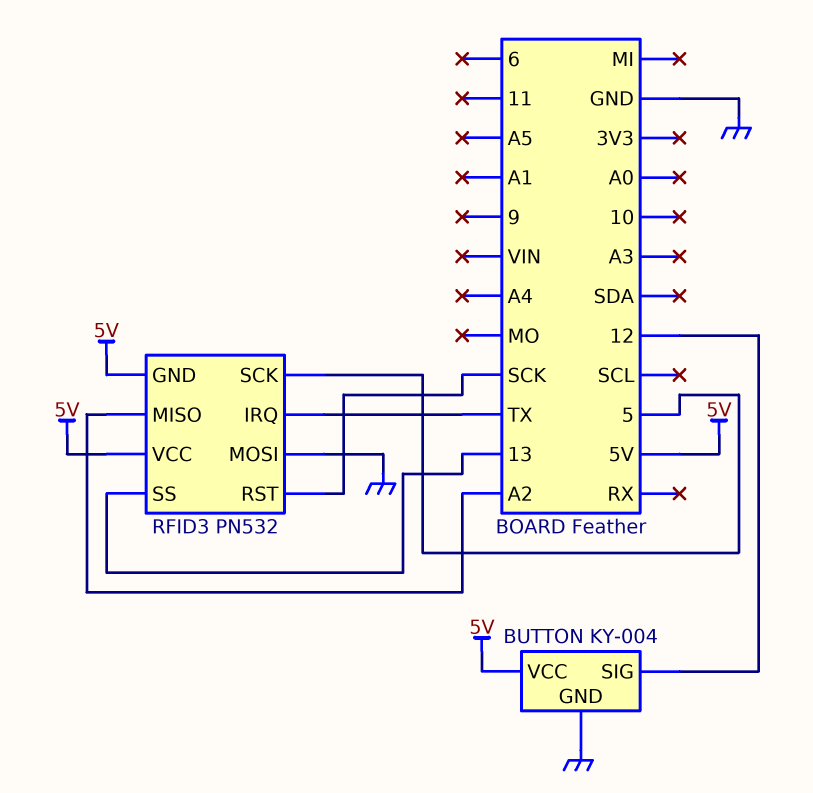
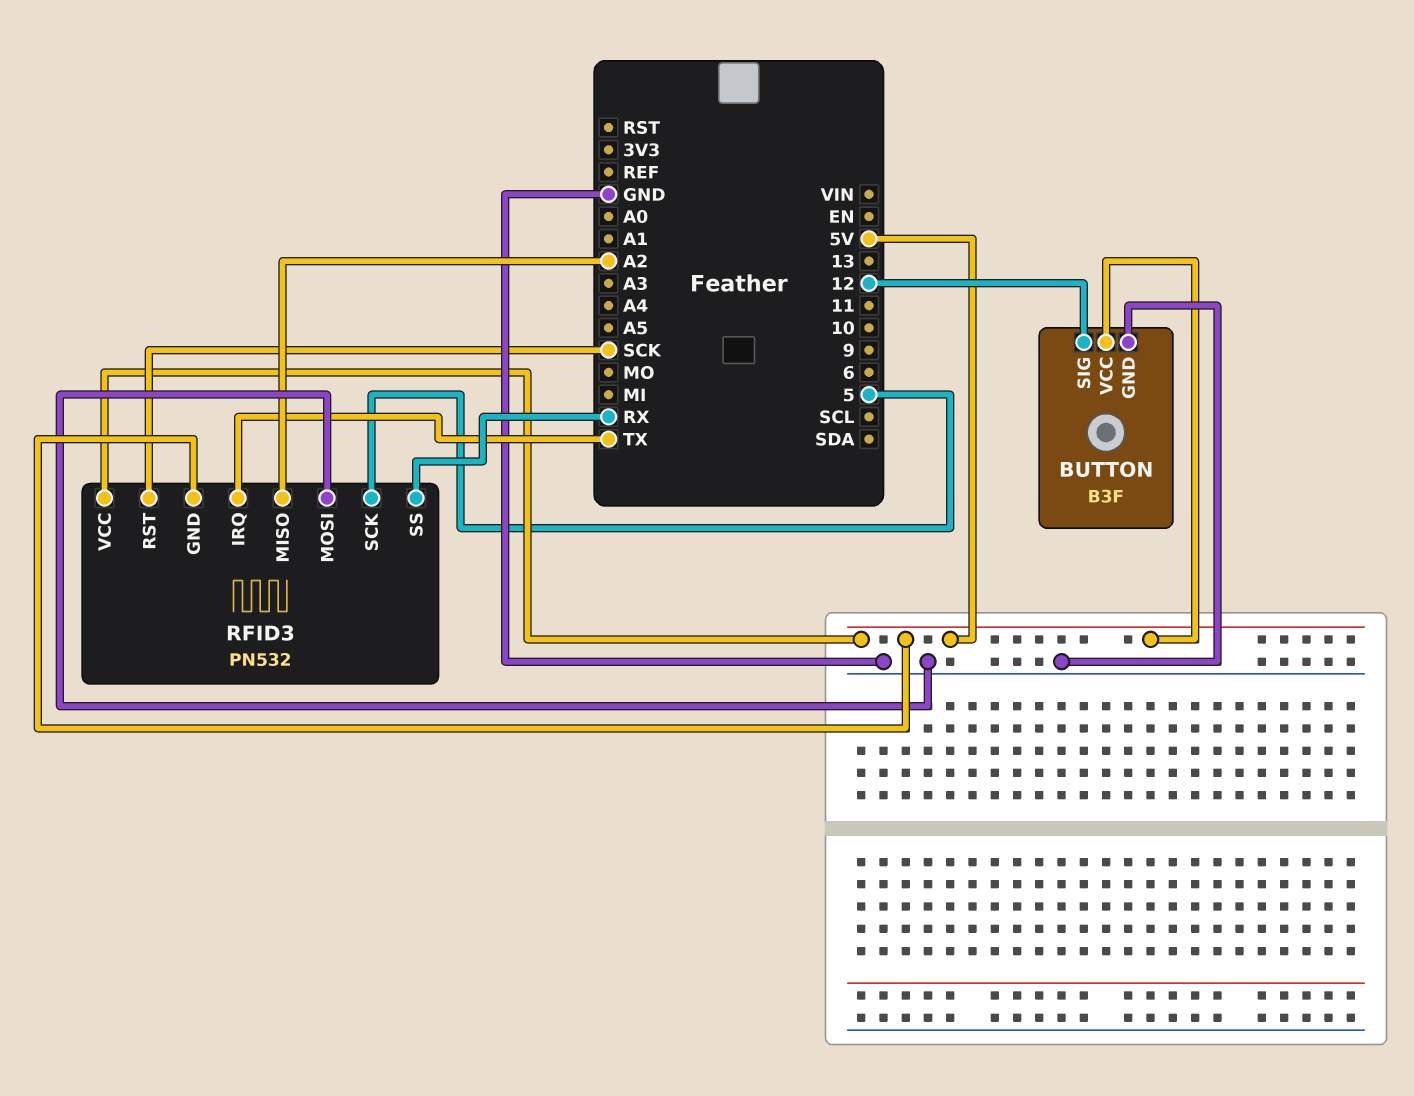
BUTTON: KY-004 -> B3F
RFID3 pin SS: 13 -> RX

